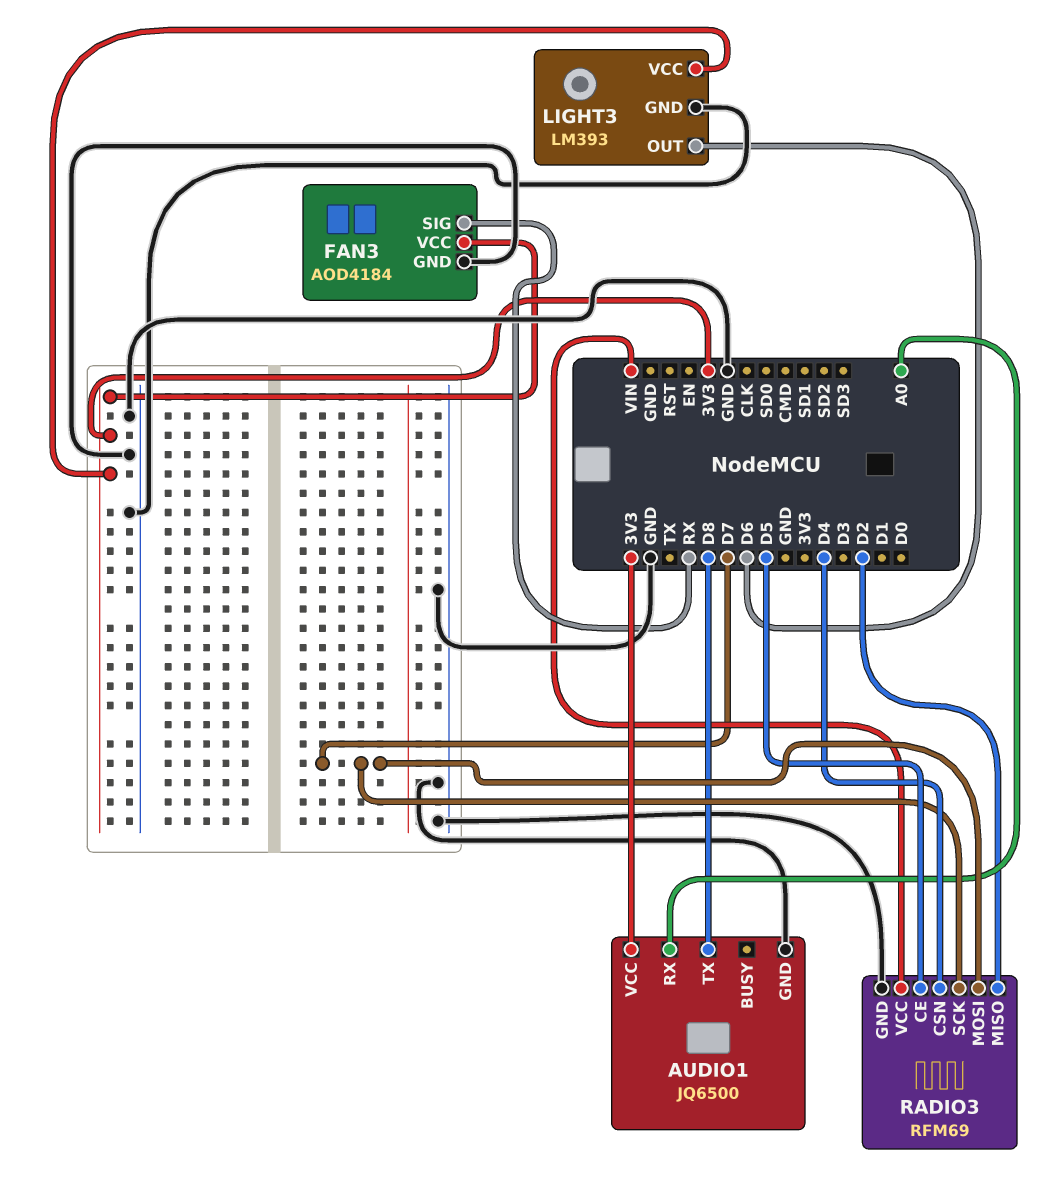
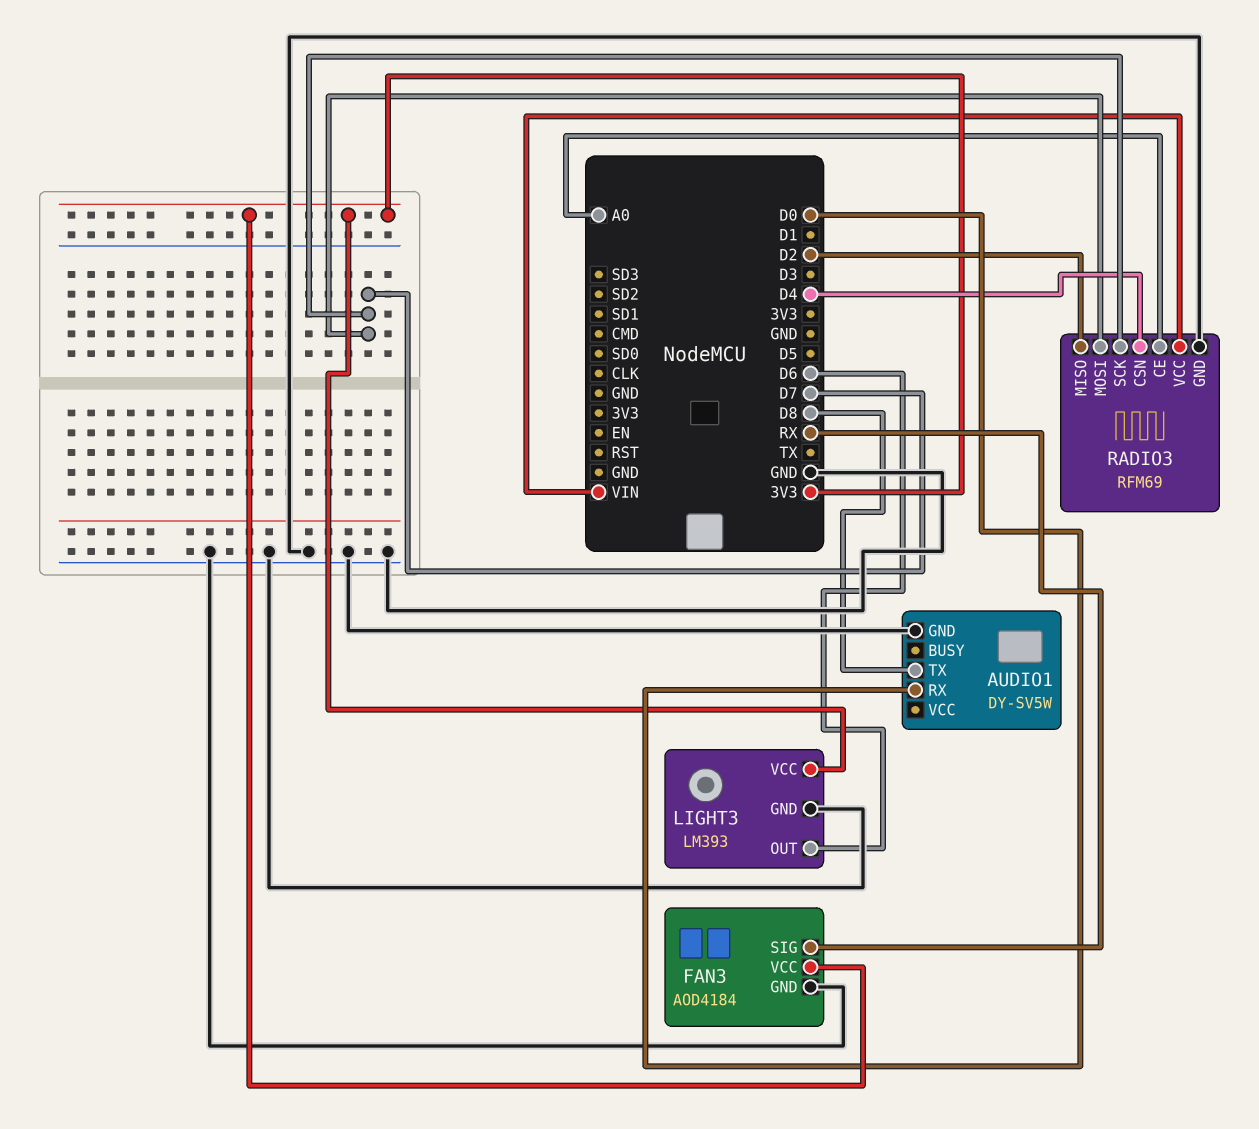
AUDIO1: JQ6500 -> DY-SV5W
AUDIO1 pin RX: A0 -> D0
AUDIO1 pin VCC: 3V3 -> none
RADIO3 pin CE: D5 -> A0

